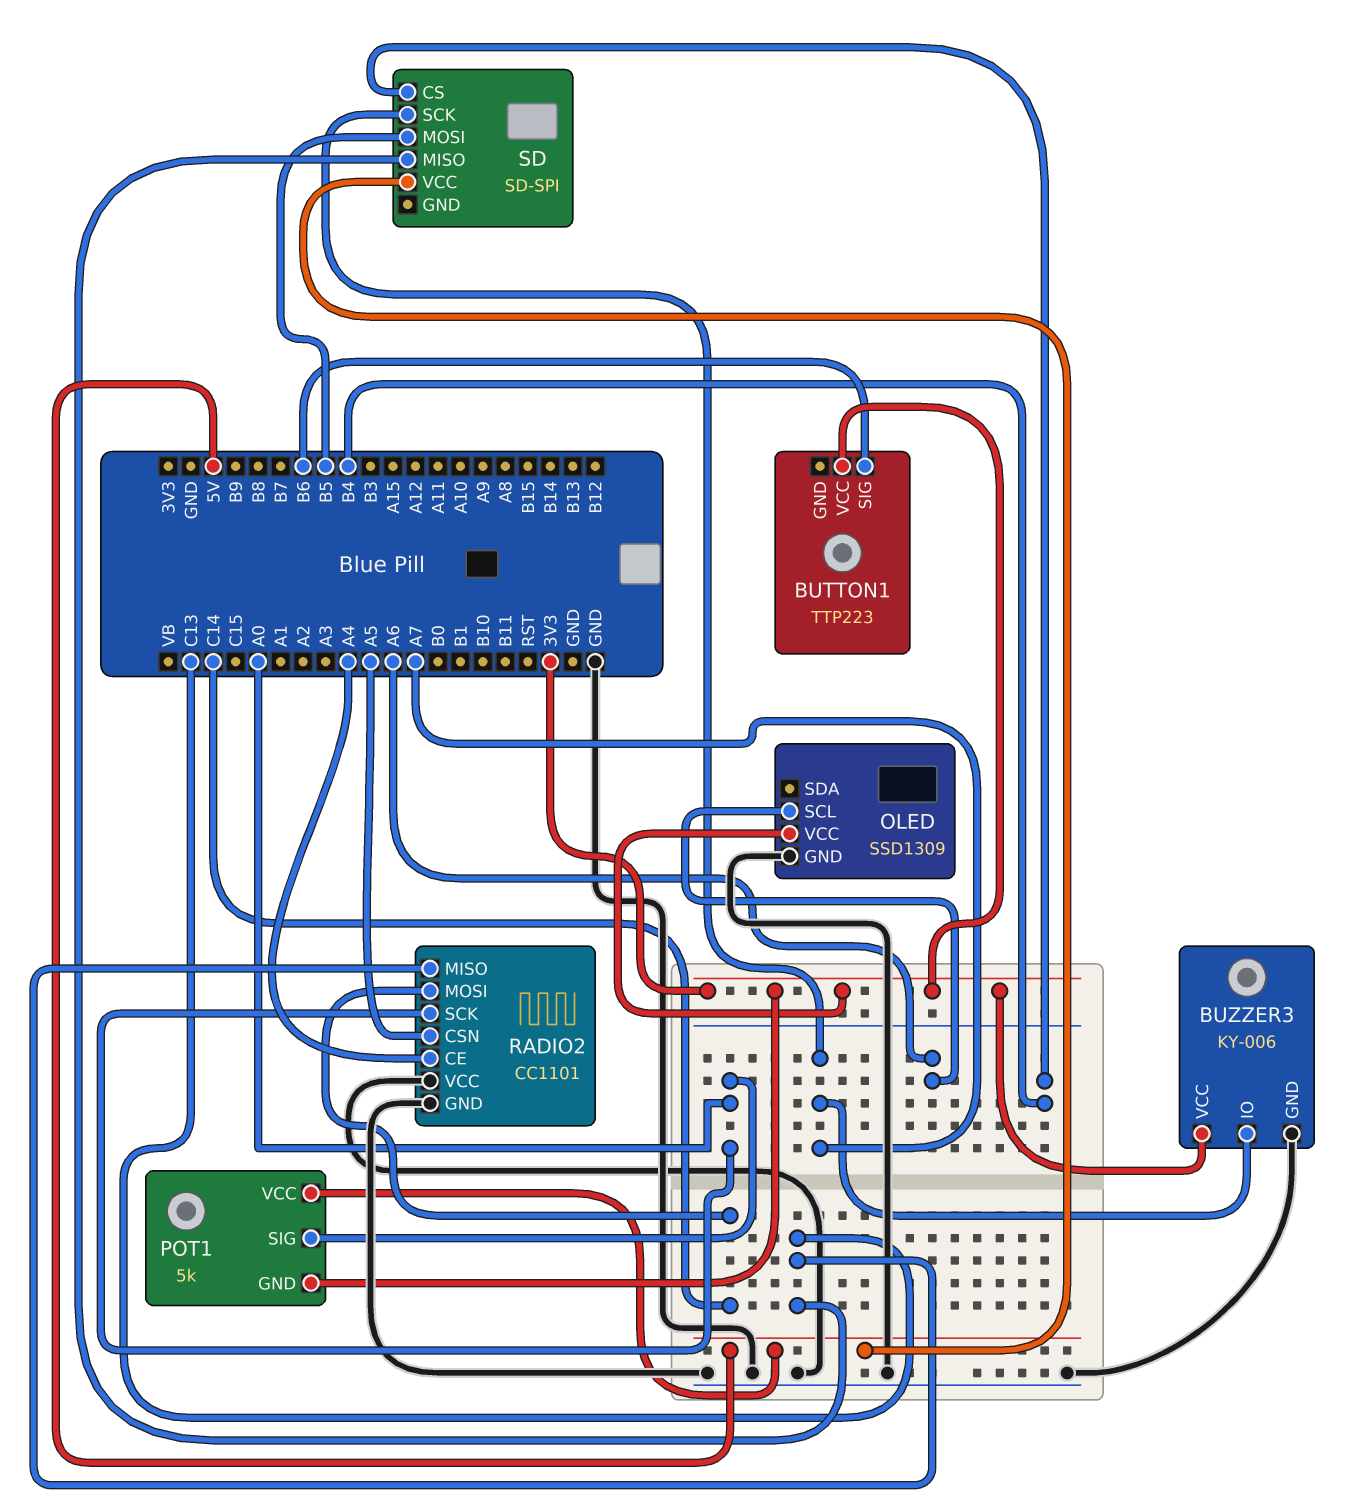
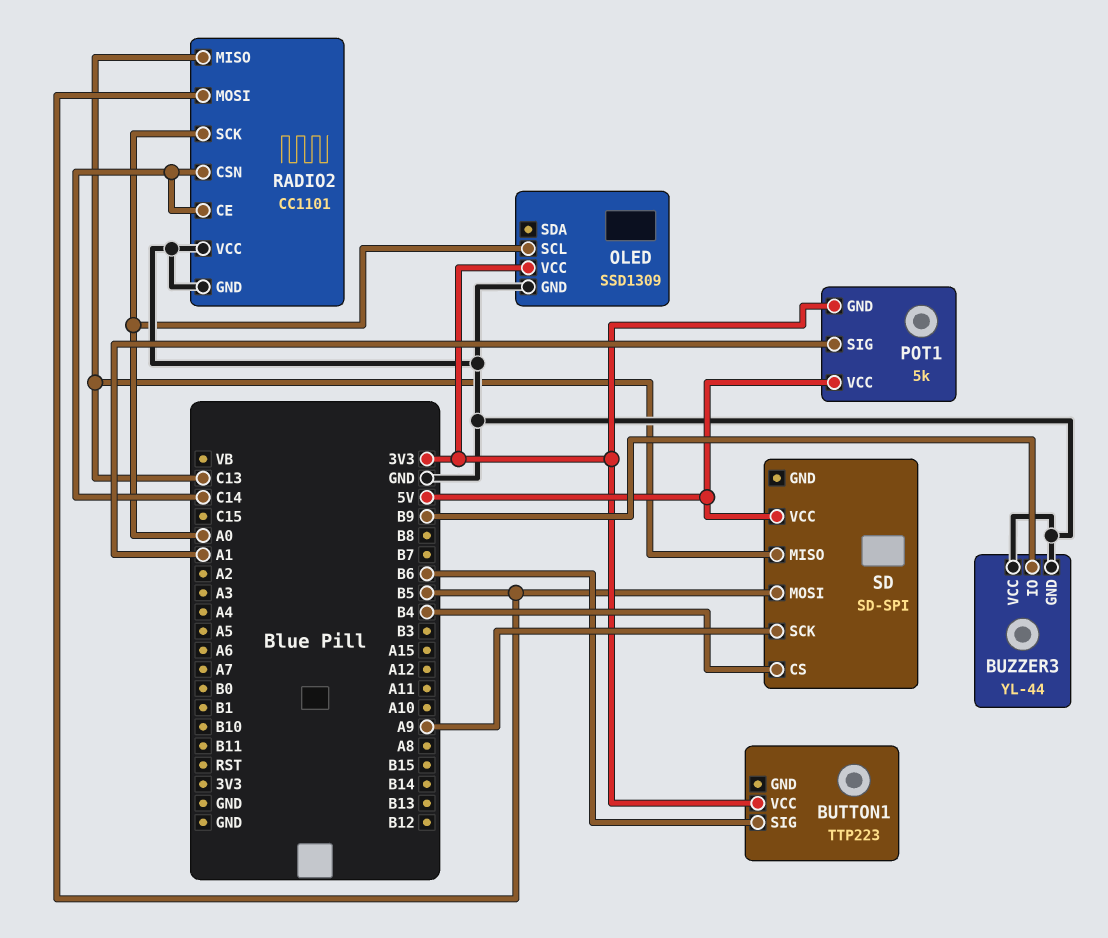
BUZZER3: KY-006 -> YL-44
BUZZER3 pin IO: A7 -> B9
BUZZER3 pin VCC: 3V3 -> GND
OLED pin SCL: A6 -> A0
POT1 pin SIG: A0 -> A1
RADIO2 pin CE: A4 -> C14
RADIO2 pin CSN: A5 -> C14
RADIO2 pin MOSI: C14 -> B5
SD pin SCK: A7 -> A9

